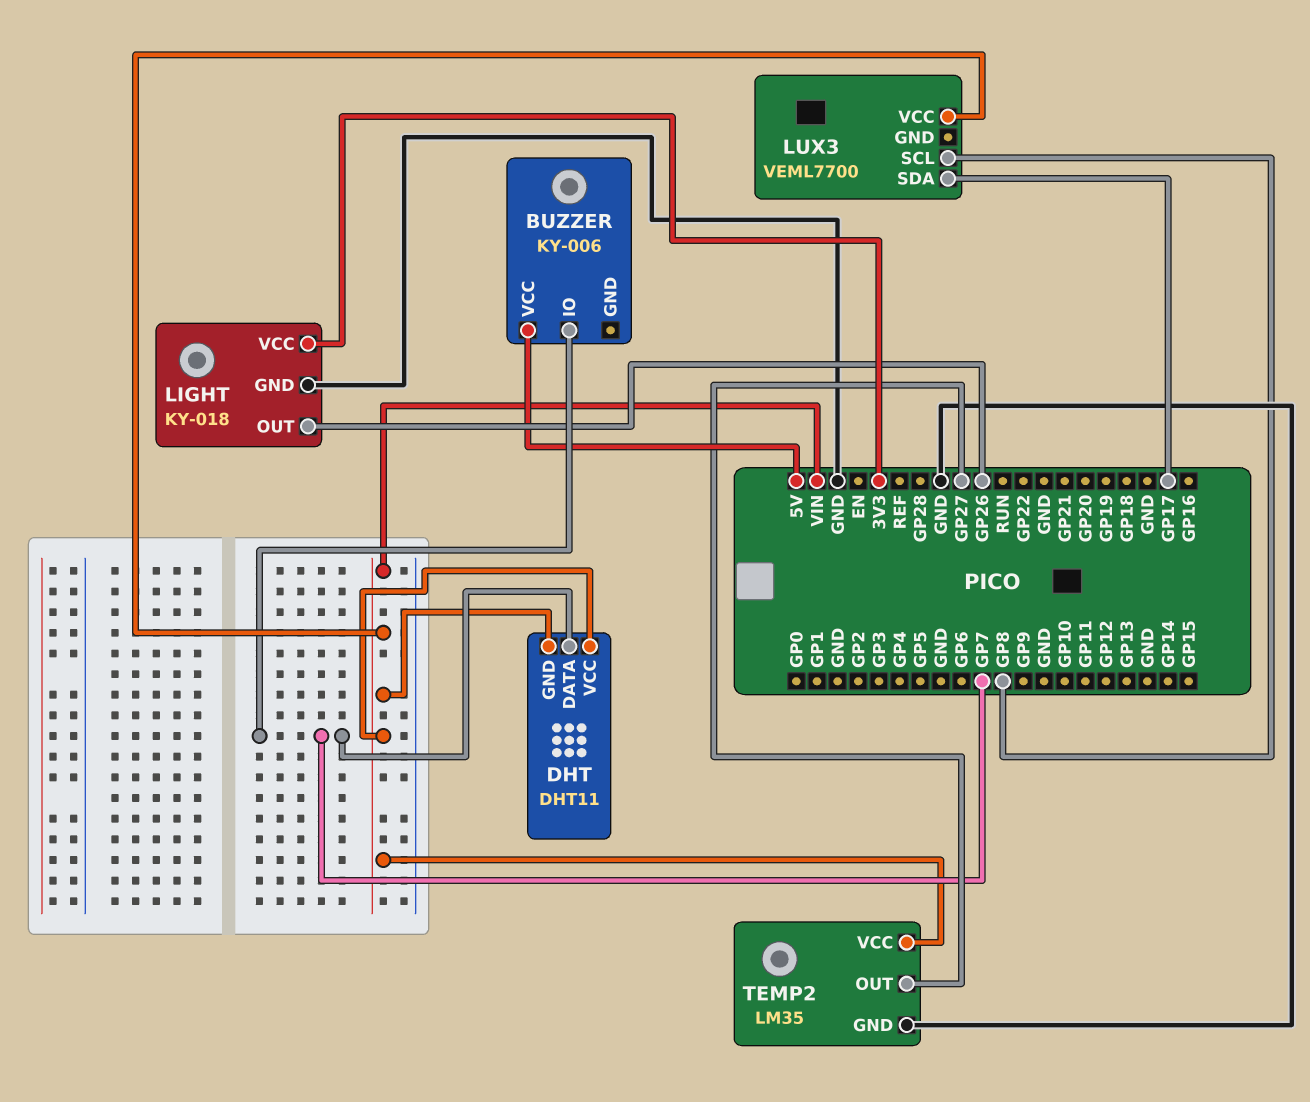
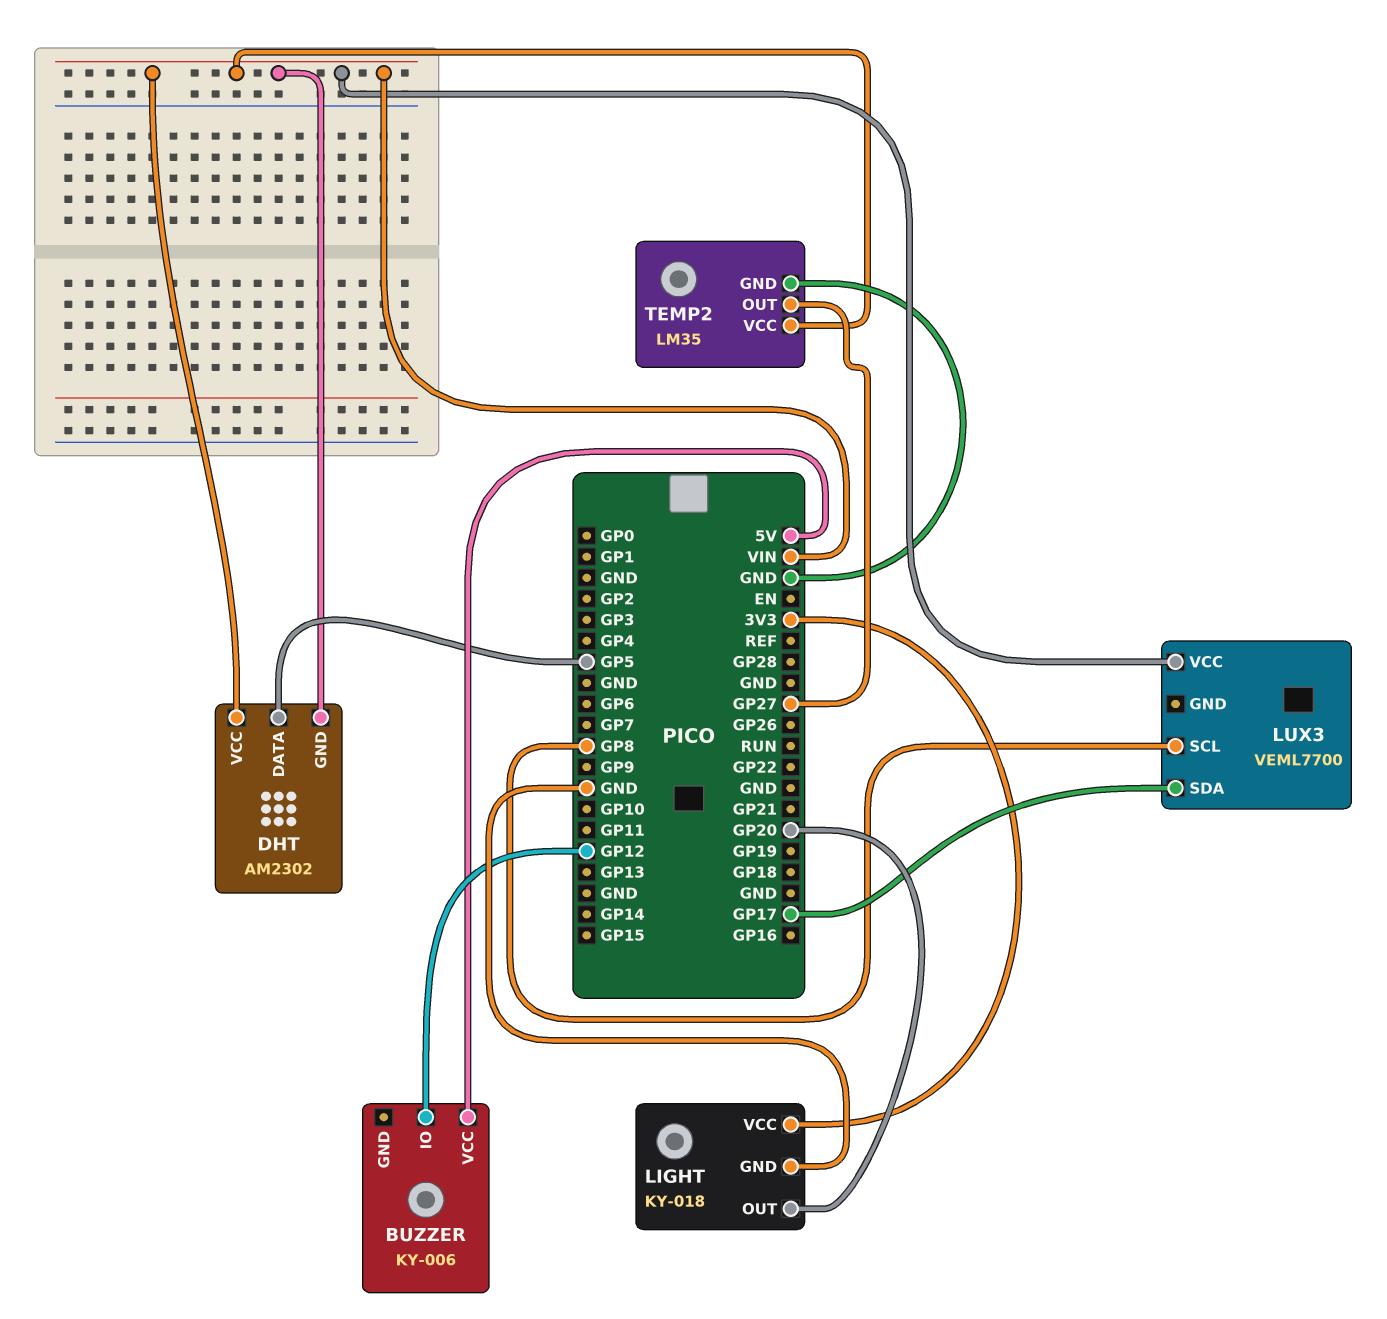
BUZZER pin IO: GP7 -> GP12
DHT: DHT11 -> AM2302
DHT pin DATA: GP7 -> GP5
LIGHT pin OUT: GP26 -> GP20

